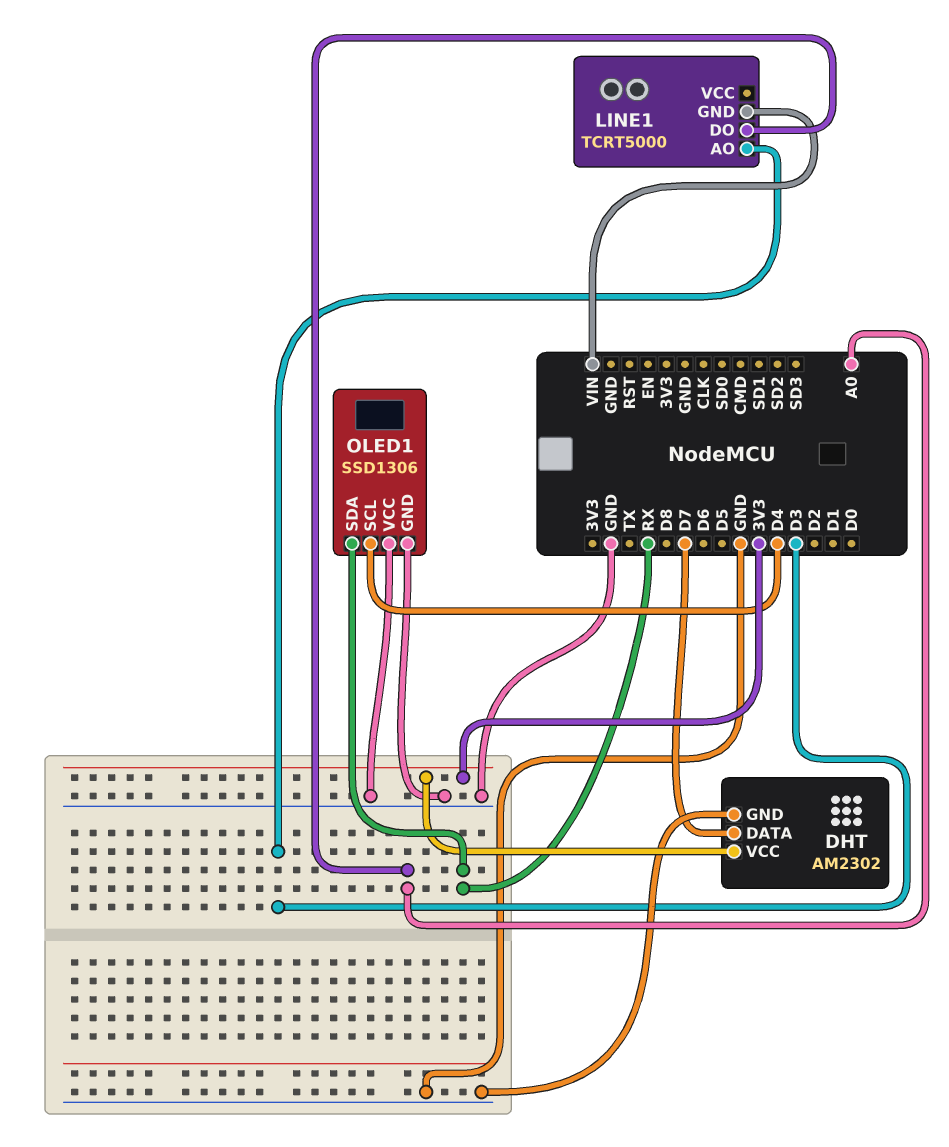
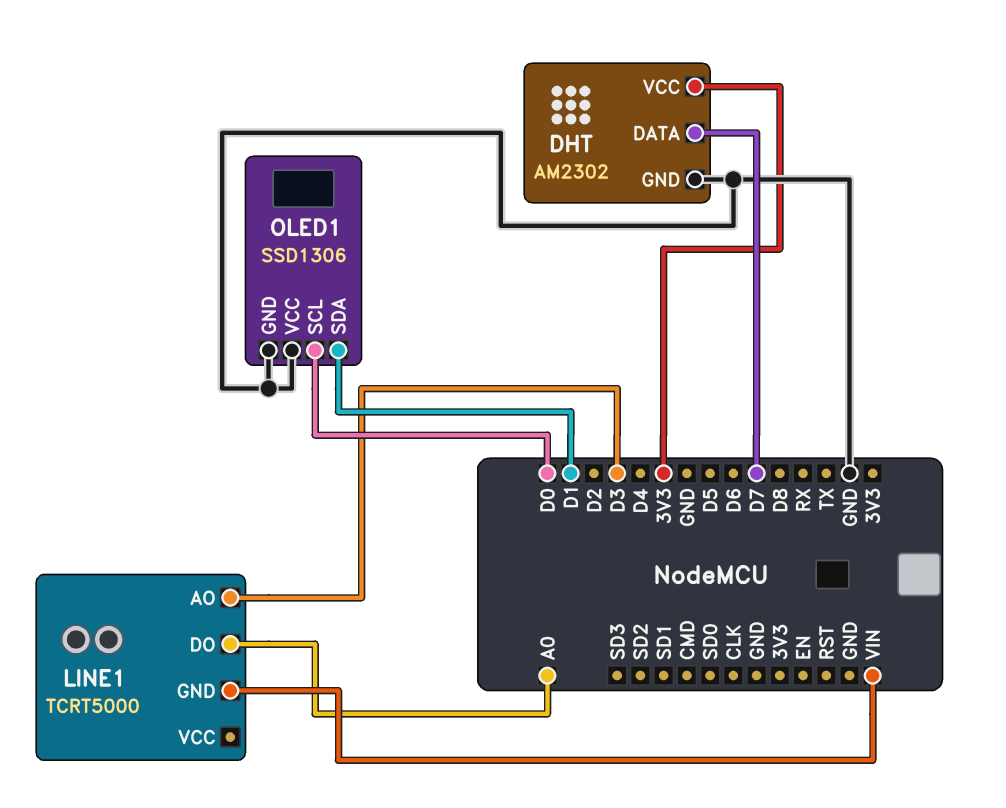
OLED1 pin SCL: D4 -> D0
OLED1 pin SDA: RX -> D1

